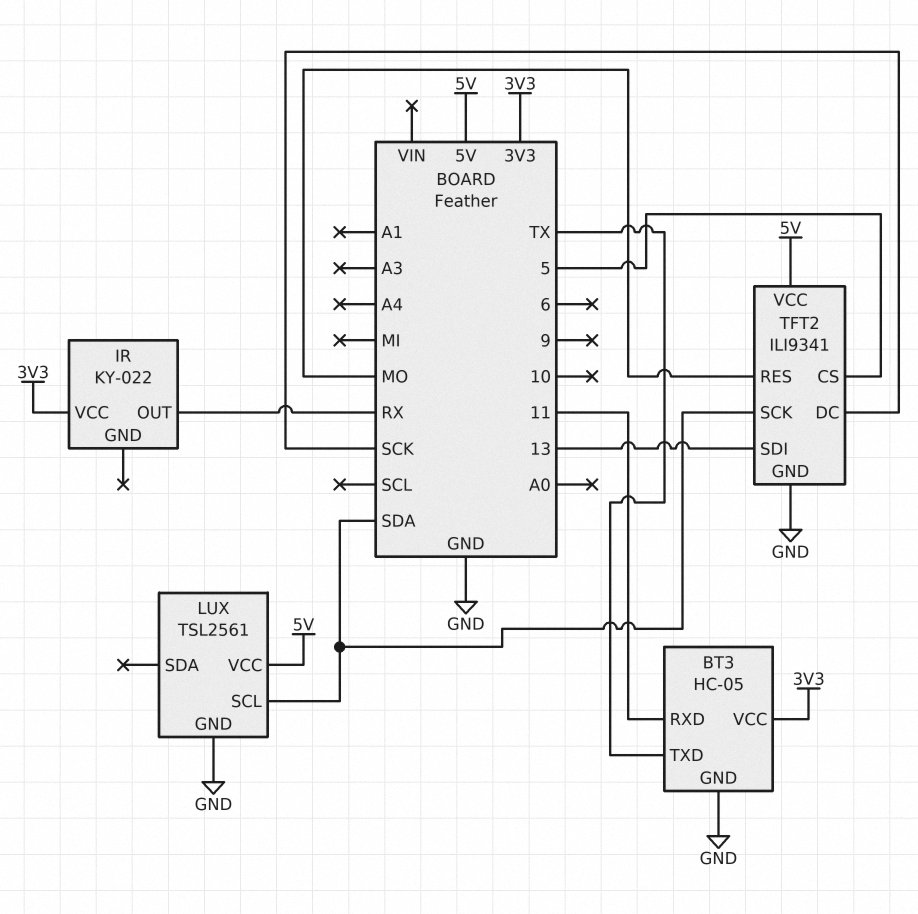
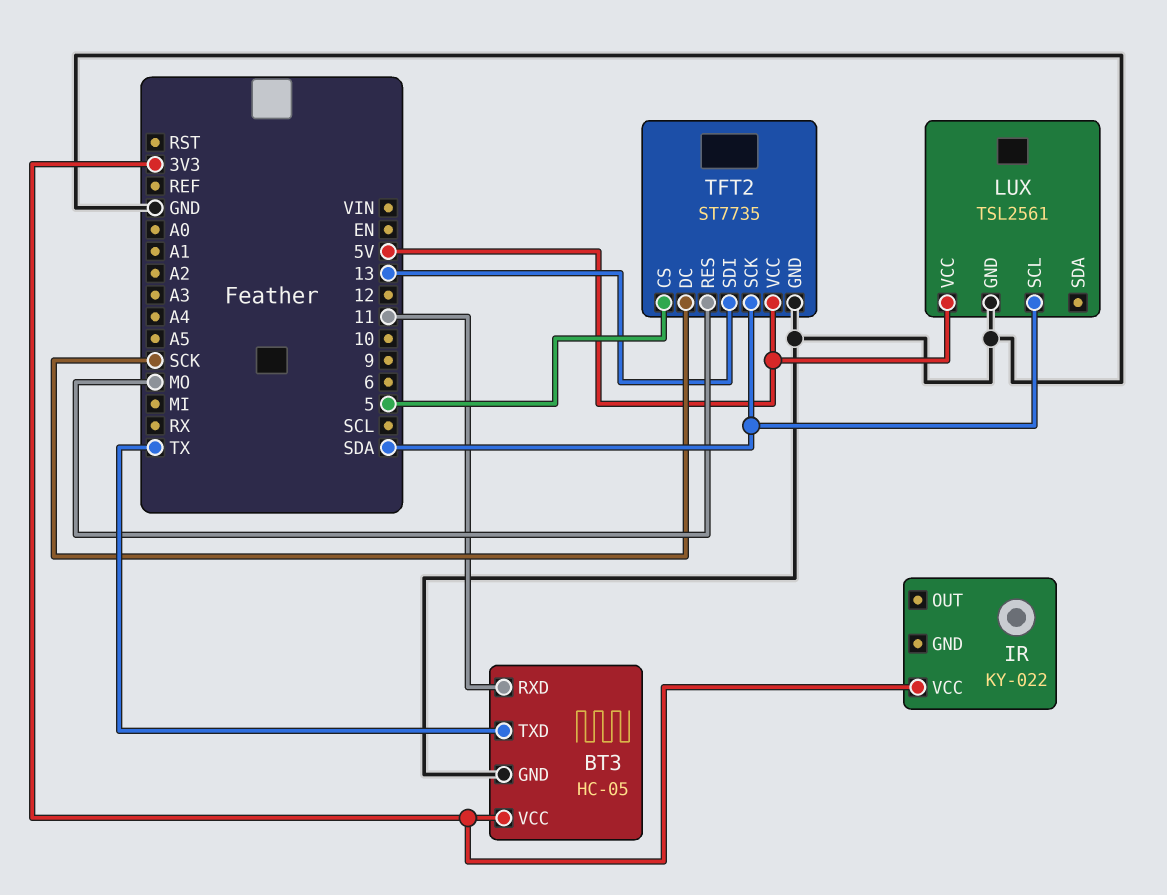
IR pin OUT: RX -> none
TFT2: ILI9341 -> ST7735

